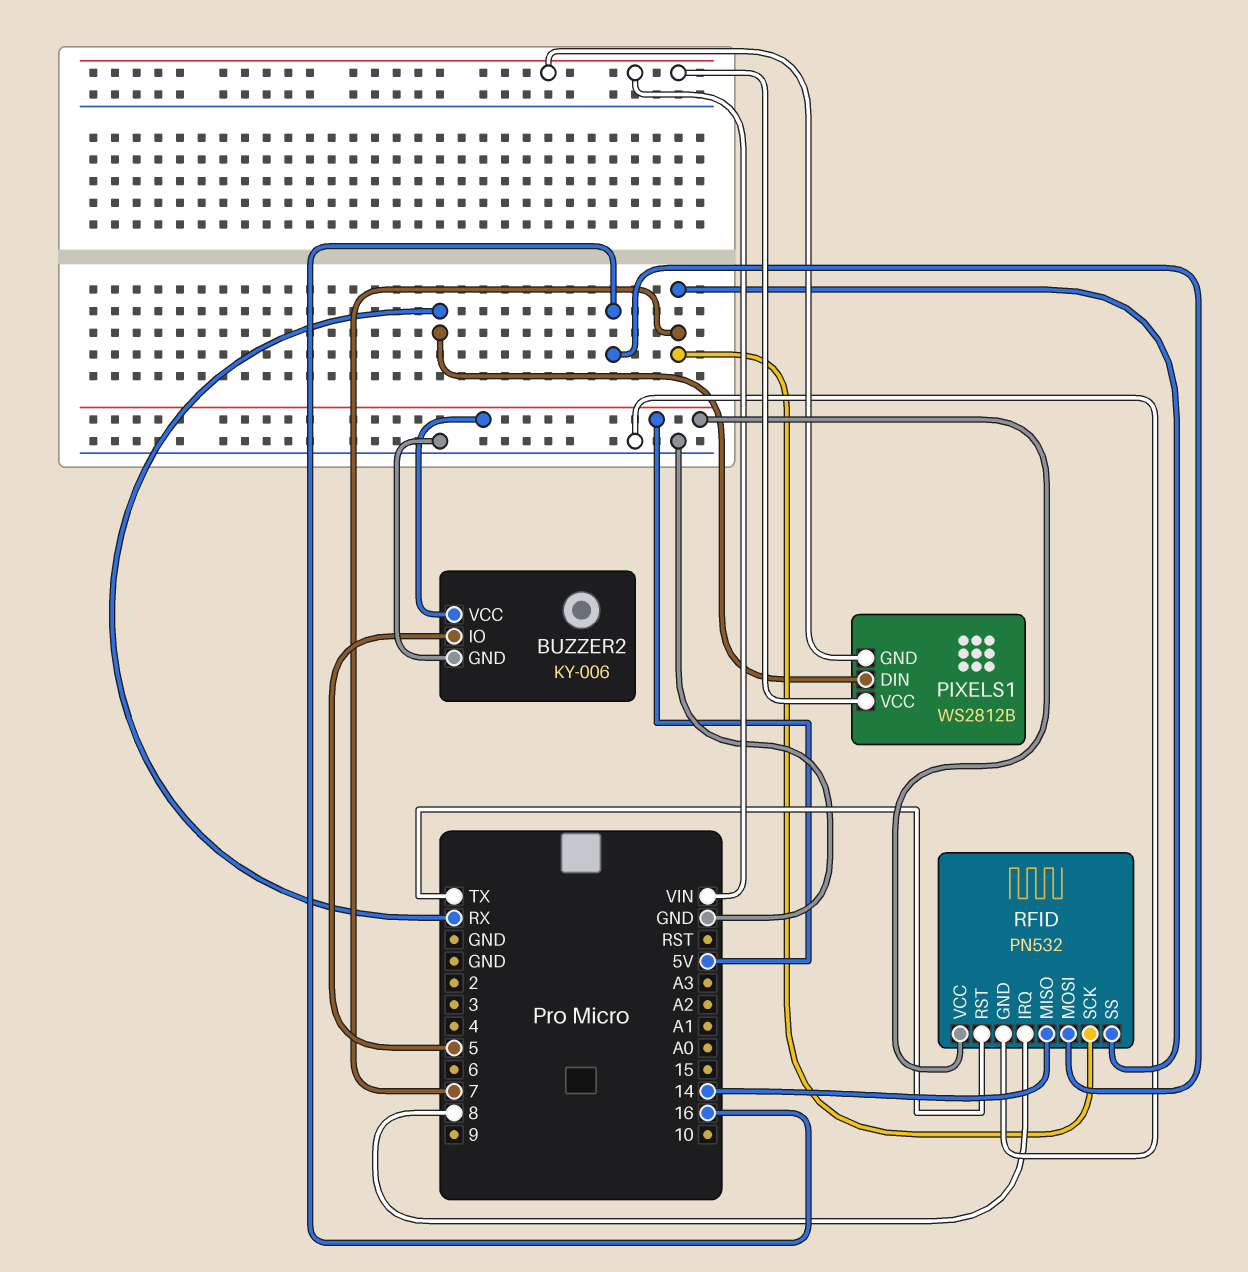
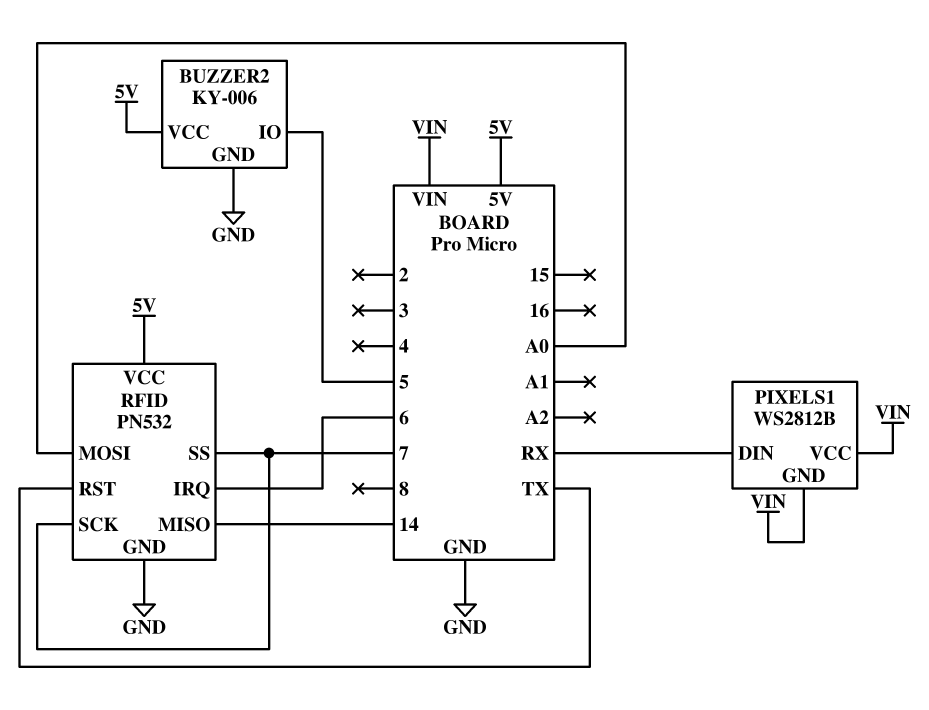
RFID pin IRQ: 8 -> 6
RFID pin MOSI: 16 -> A0

